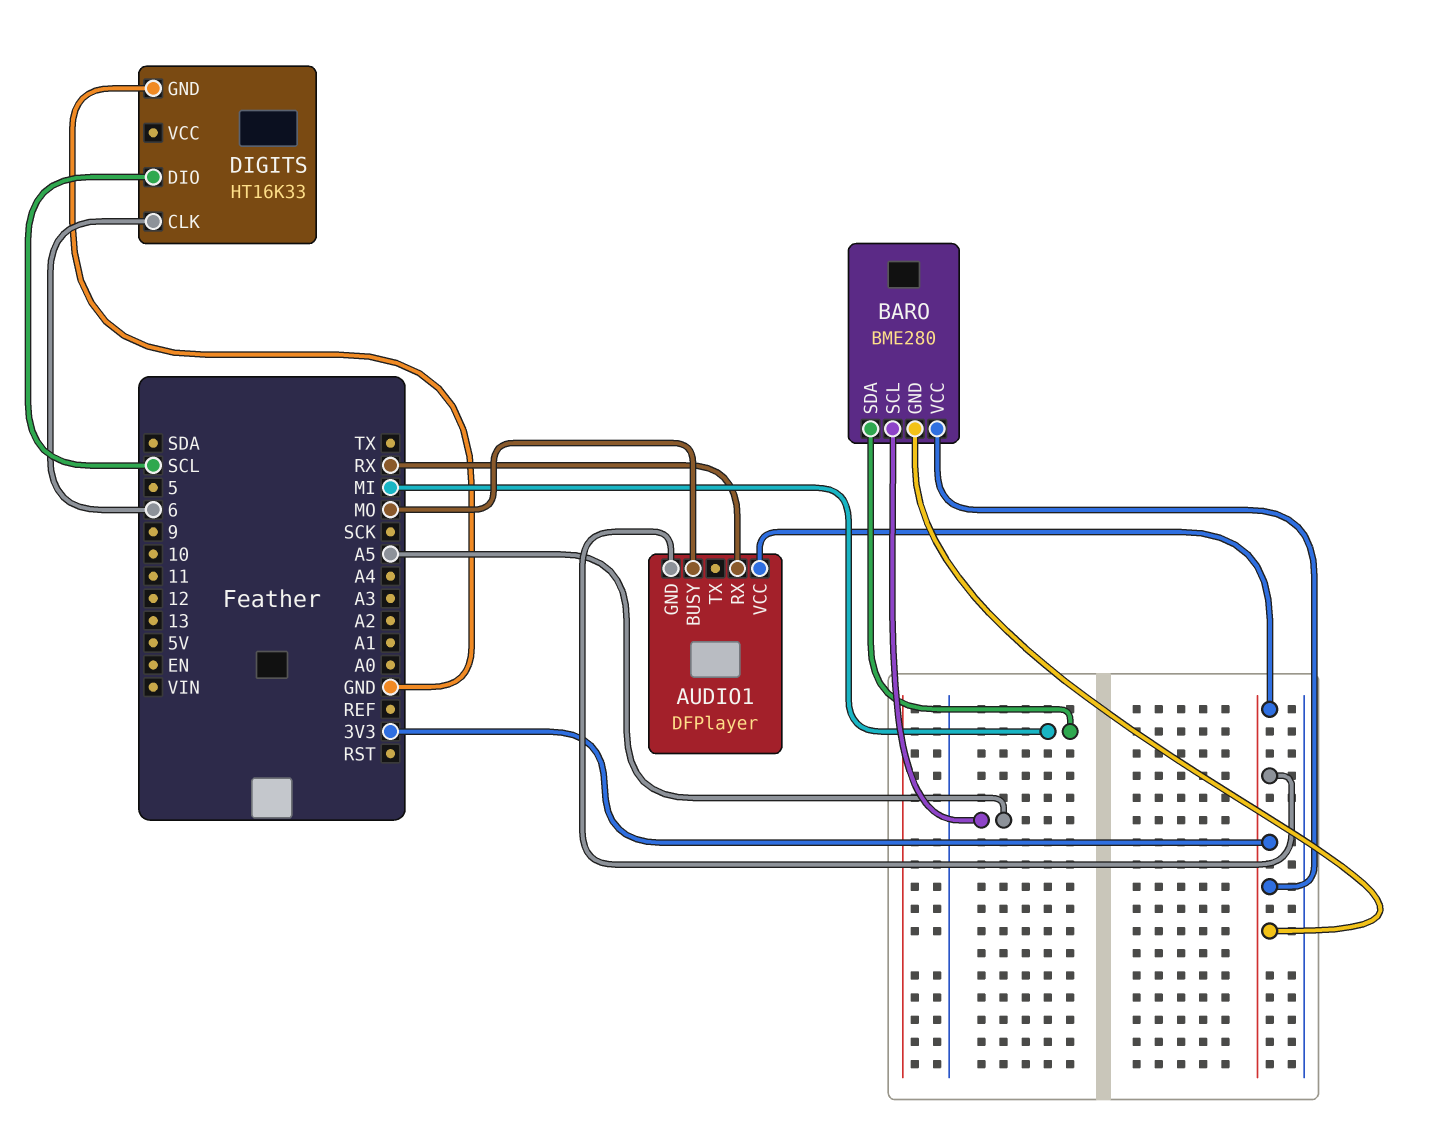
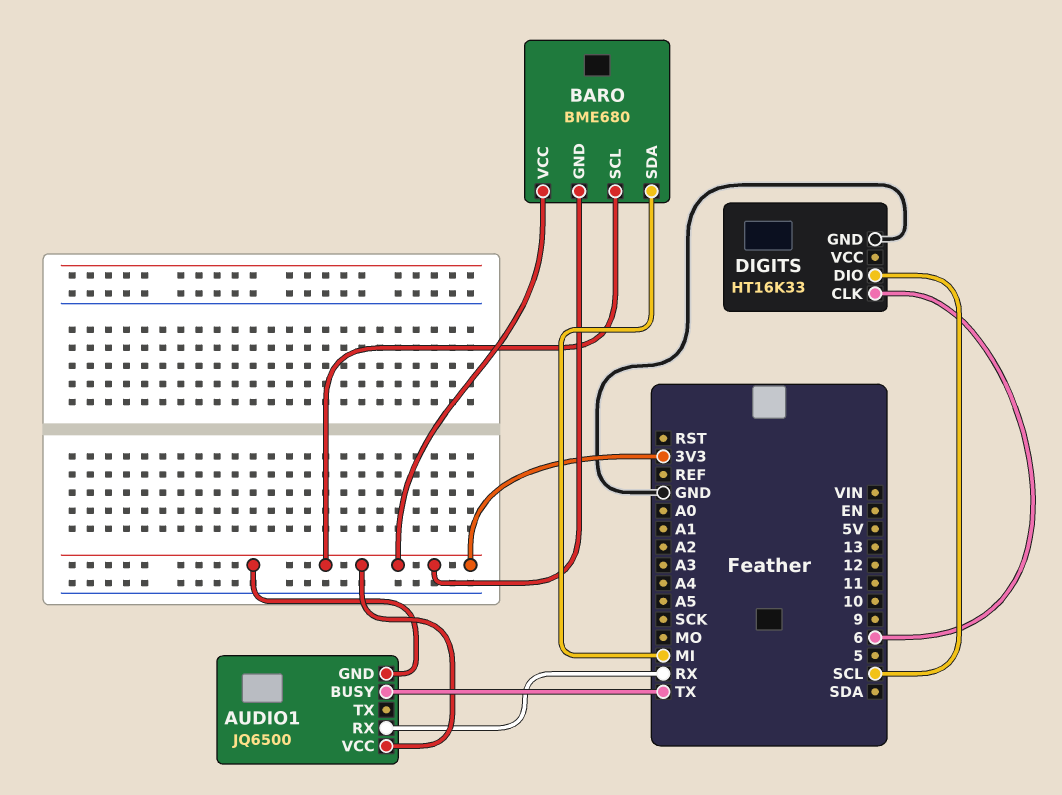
AUDIO1: DFPlayer -> JQ6500
AUDIO1 pin BUSY: MO -> TX
BARO: BME280 -> BME680
BARO pin SCL: A5 -> 3V3

